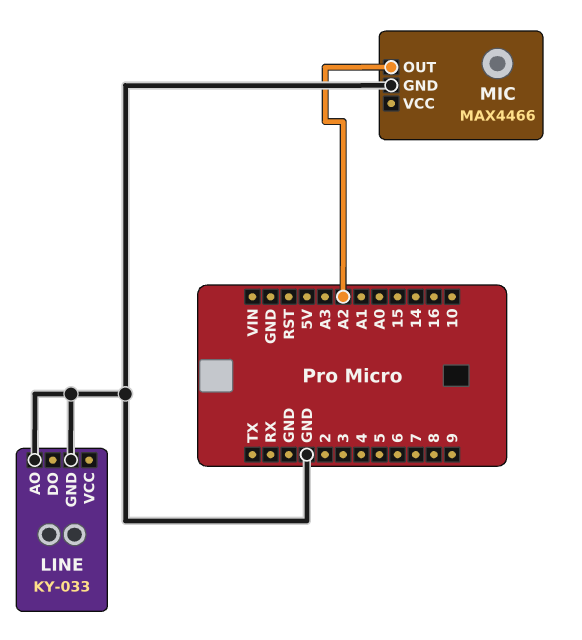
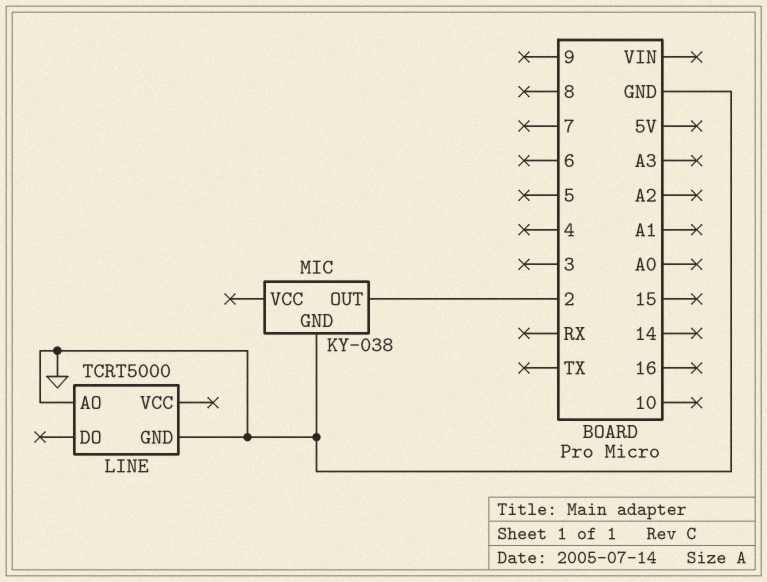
LINE: KY-033 -> TCRT5000
MIC: MAX4466 -> KY-038
MIC pin OUT: A2 -> 2

